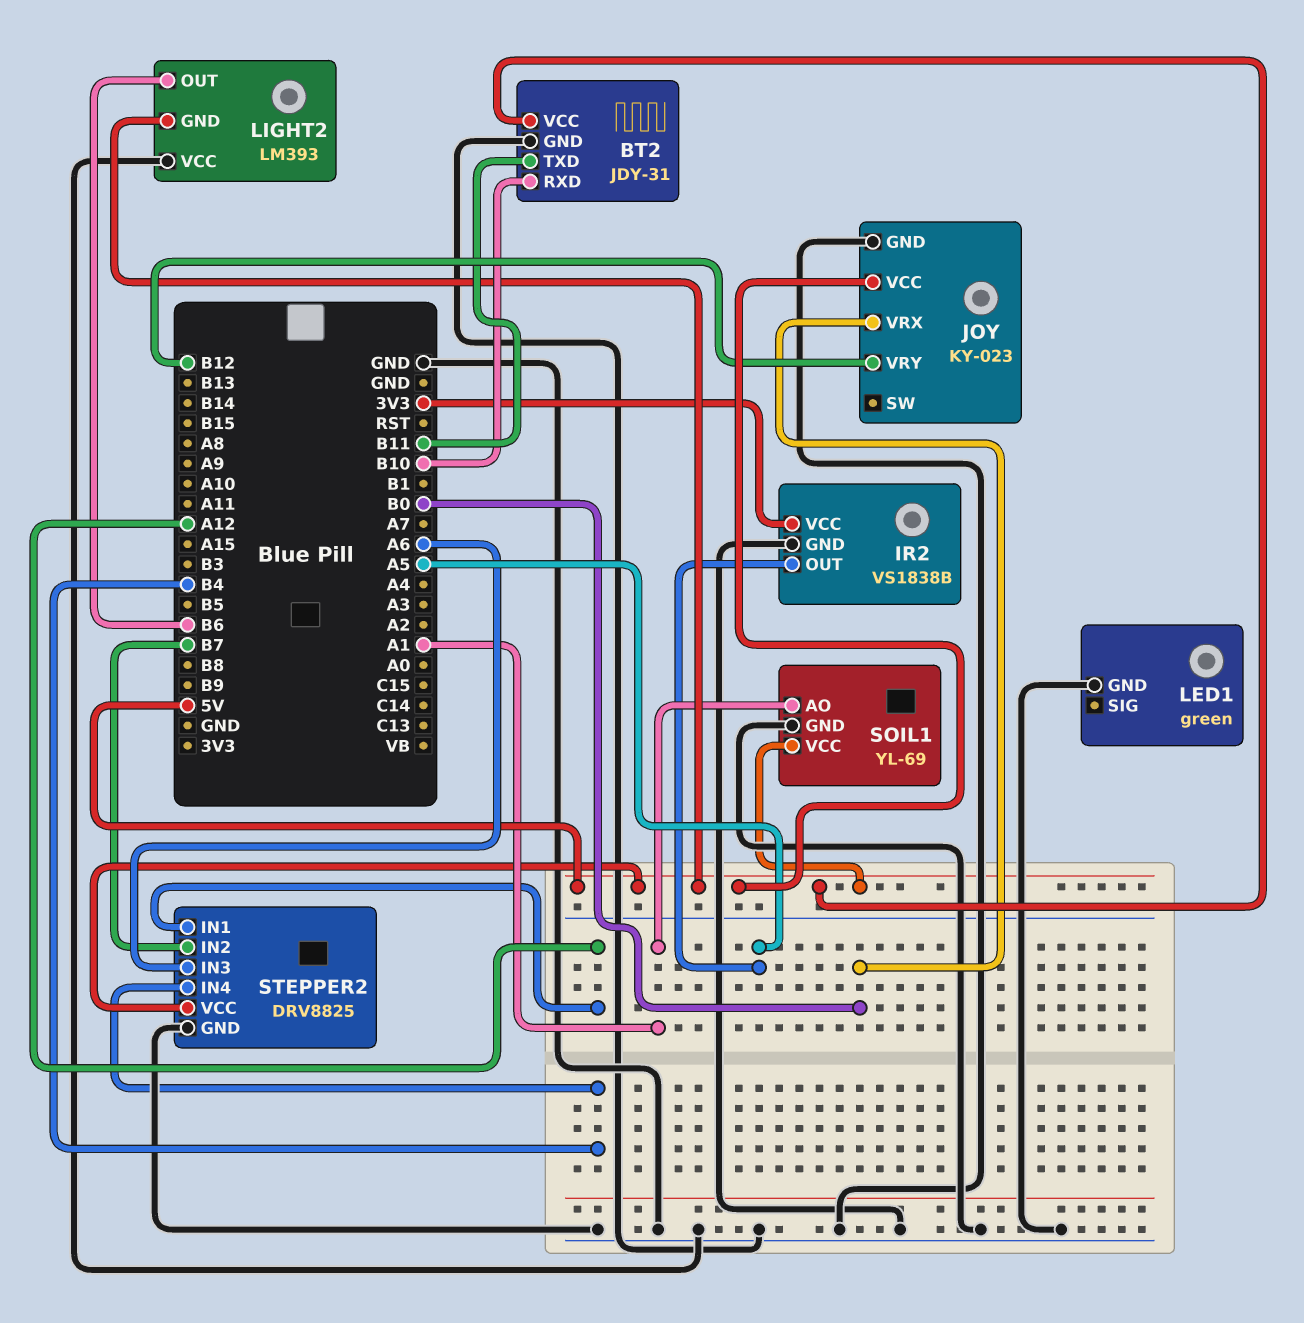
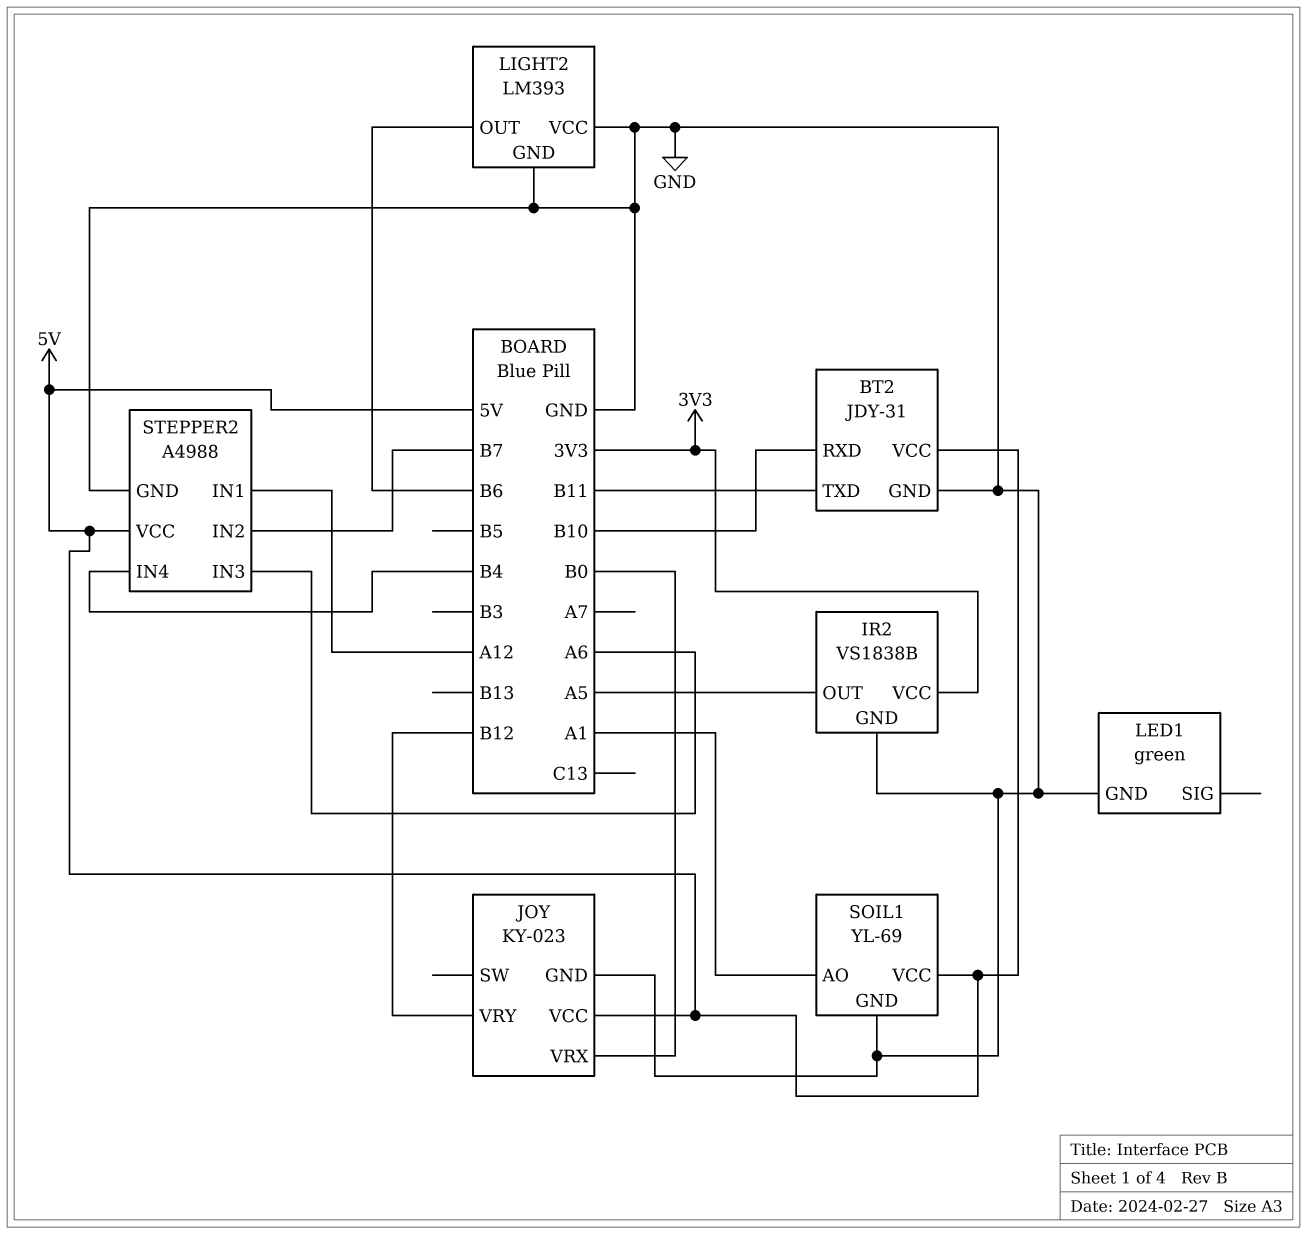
LIGHT2 pin GND: 5V -> GND
STEPPER2: DRV8825 -> A4988

